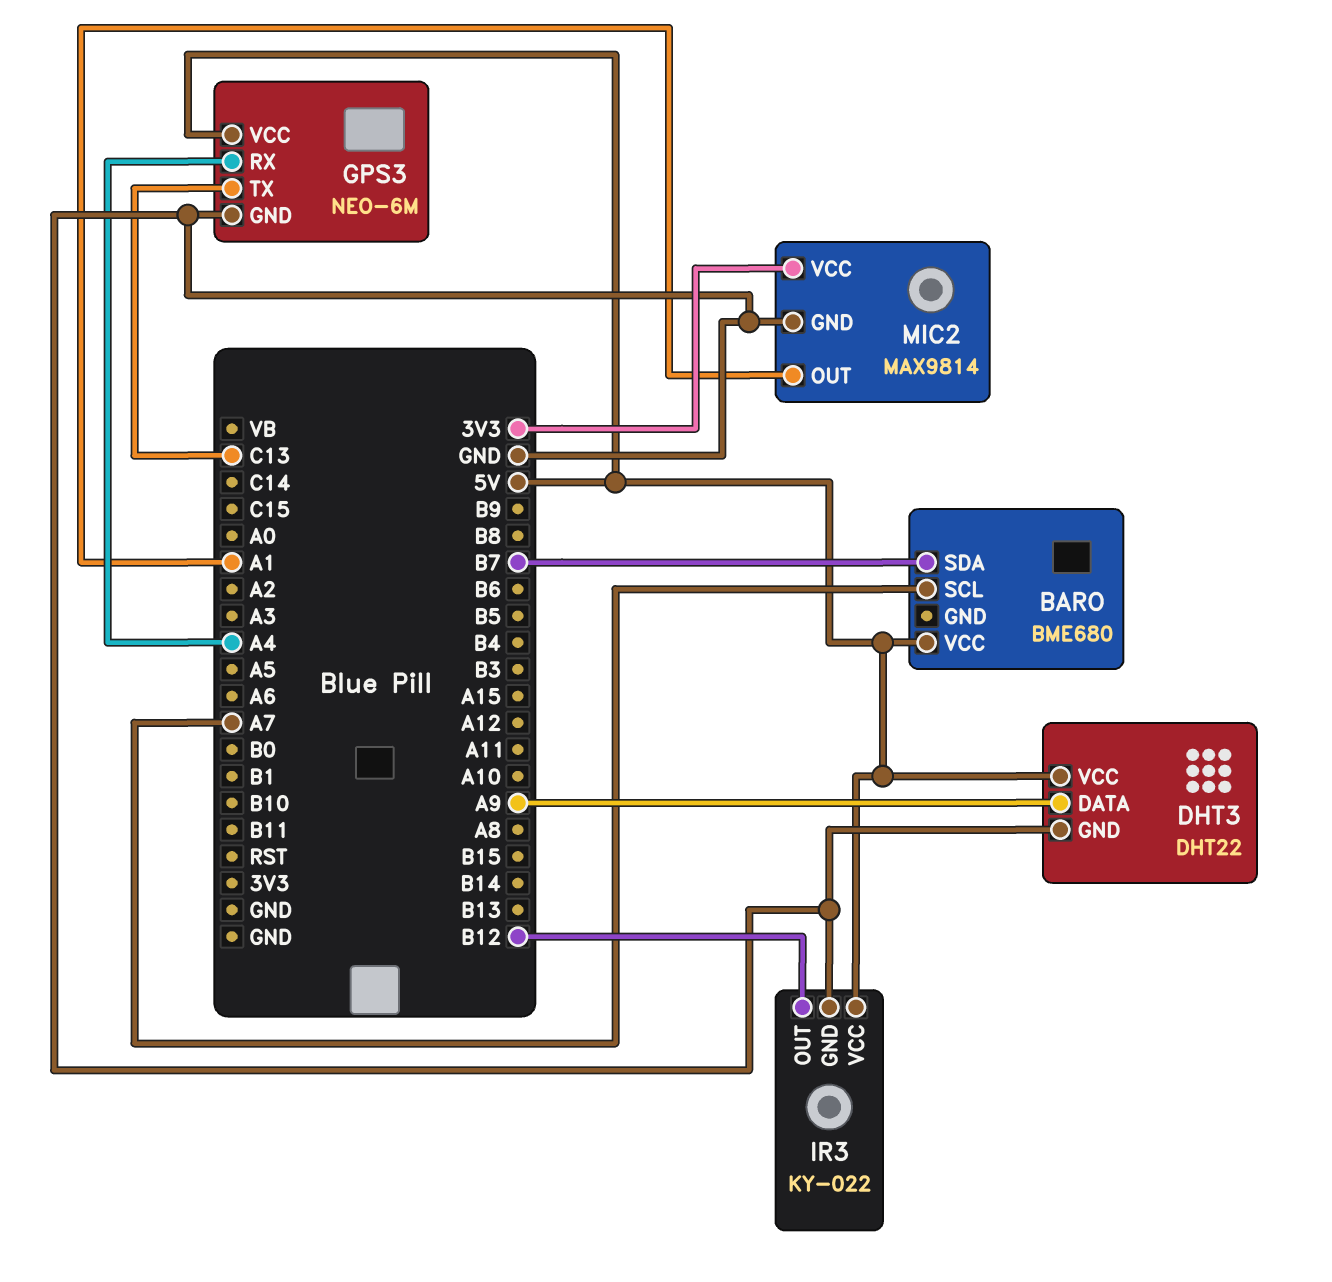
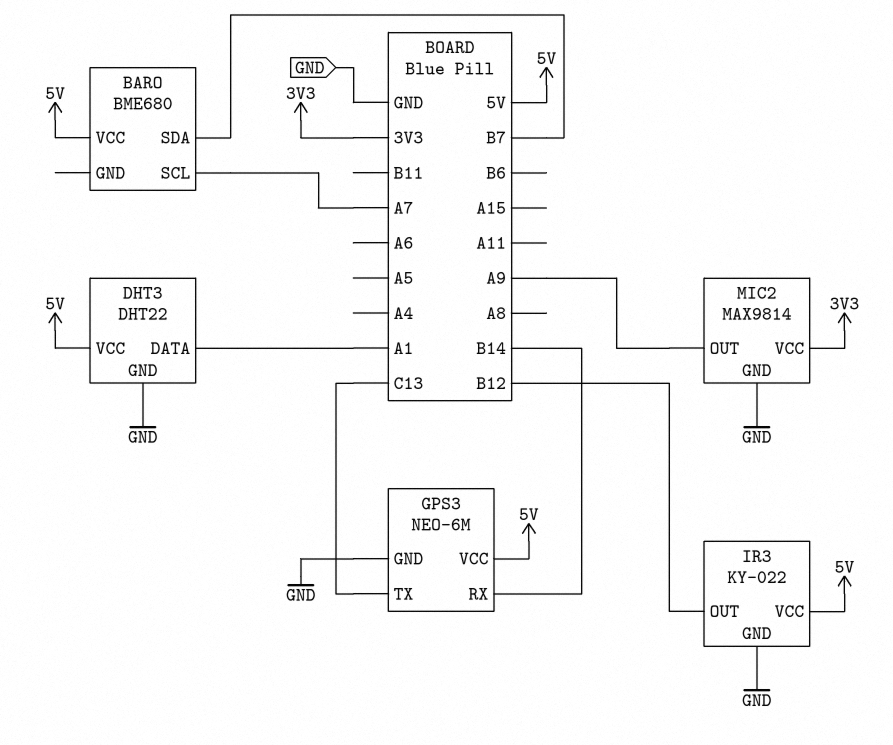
DHT3 pin DATA: A9 -> A1
GPS3 pin RX: A4 -> B14
MIC2 pin OUT: A1 -> A9

